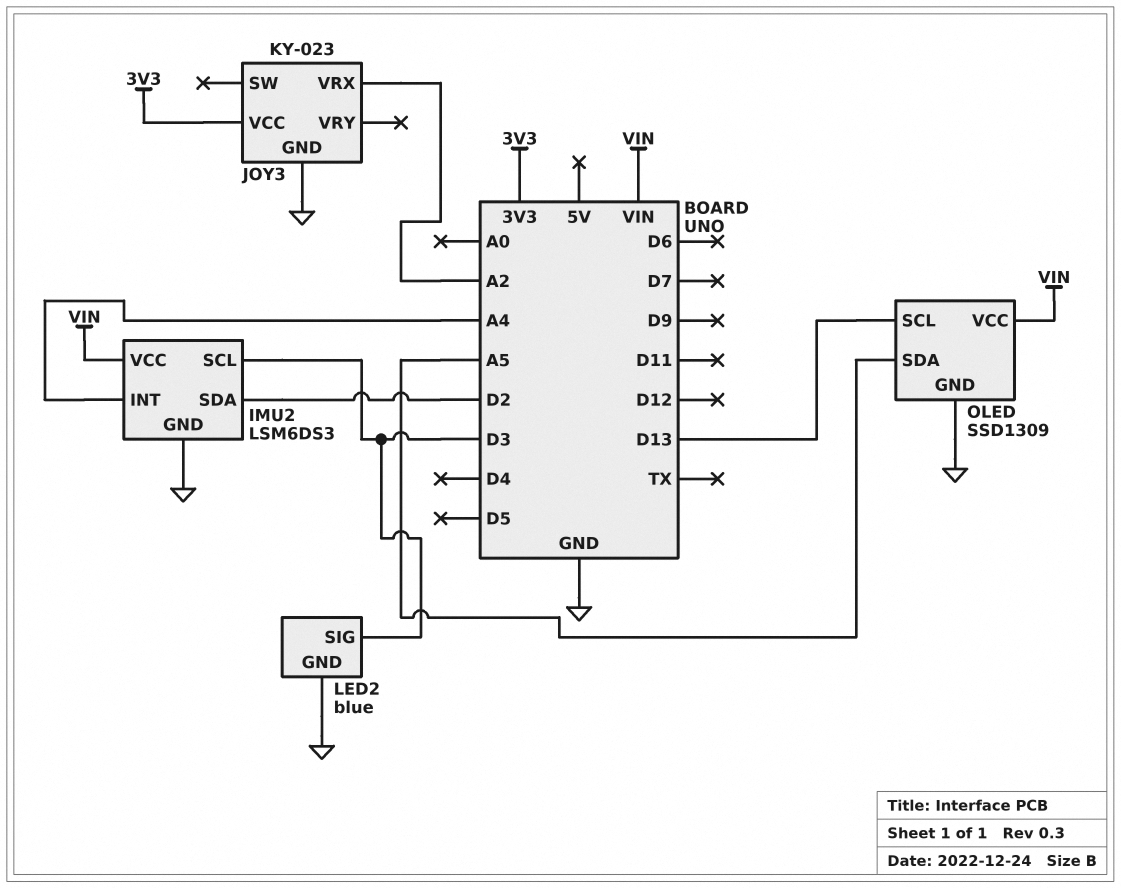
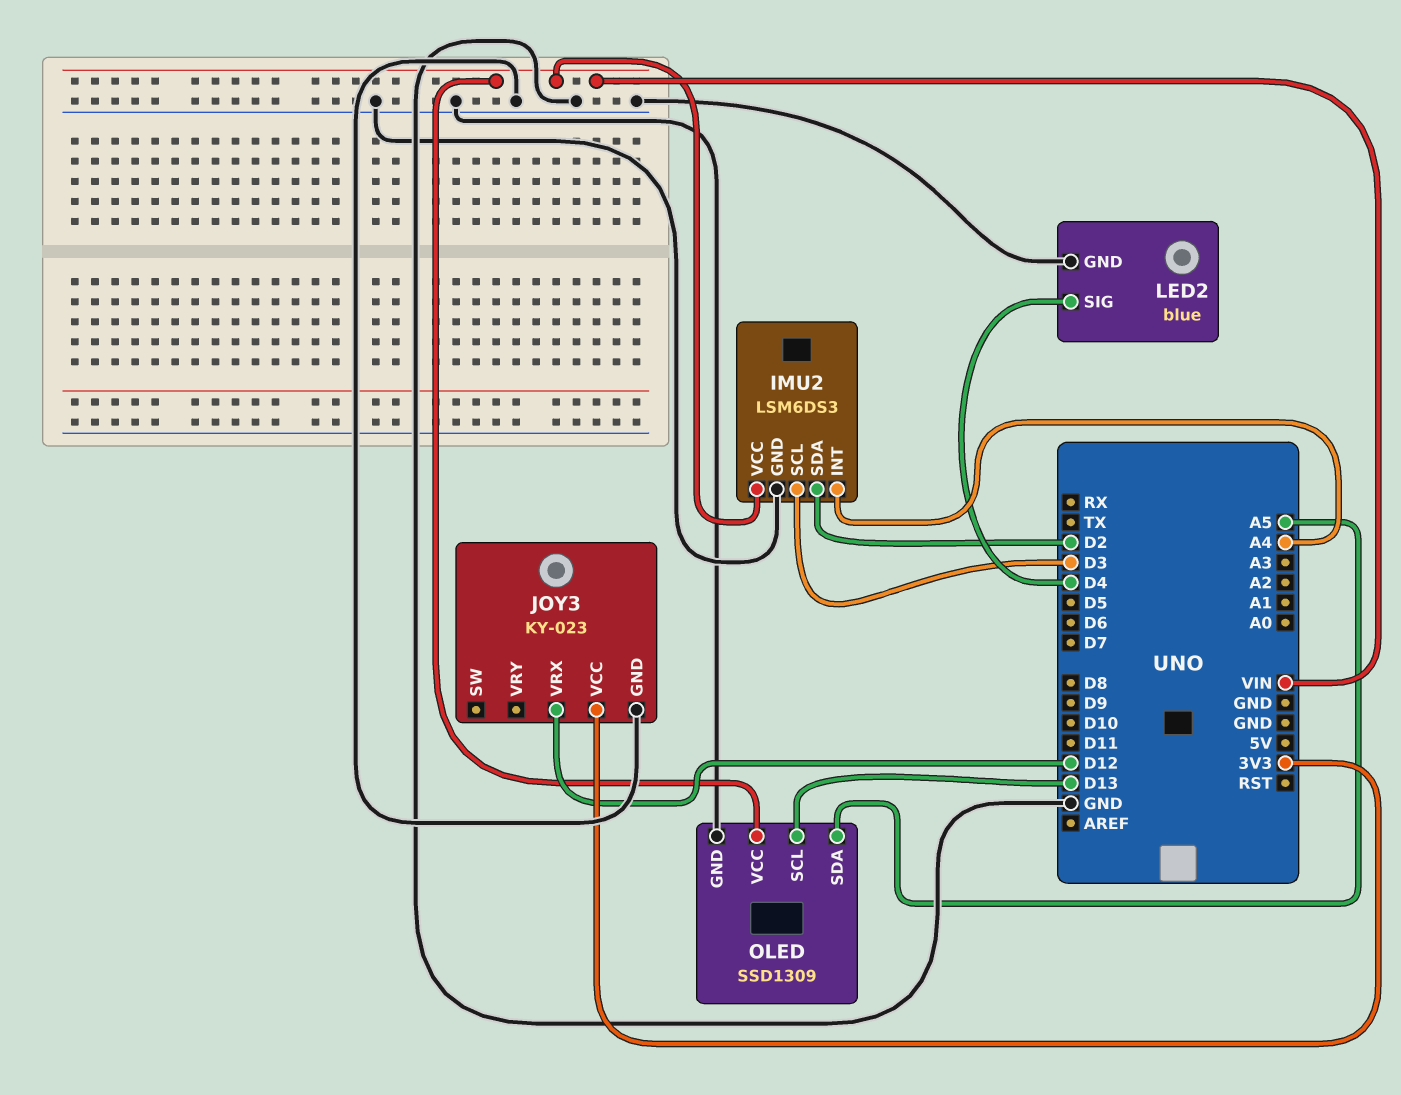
JOY3 pin VRX: A2 -> D12
LED2 pin SIG: D3 -> D4

